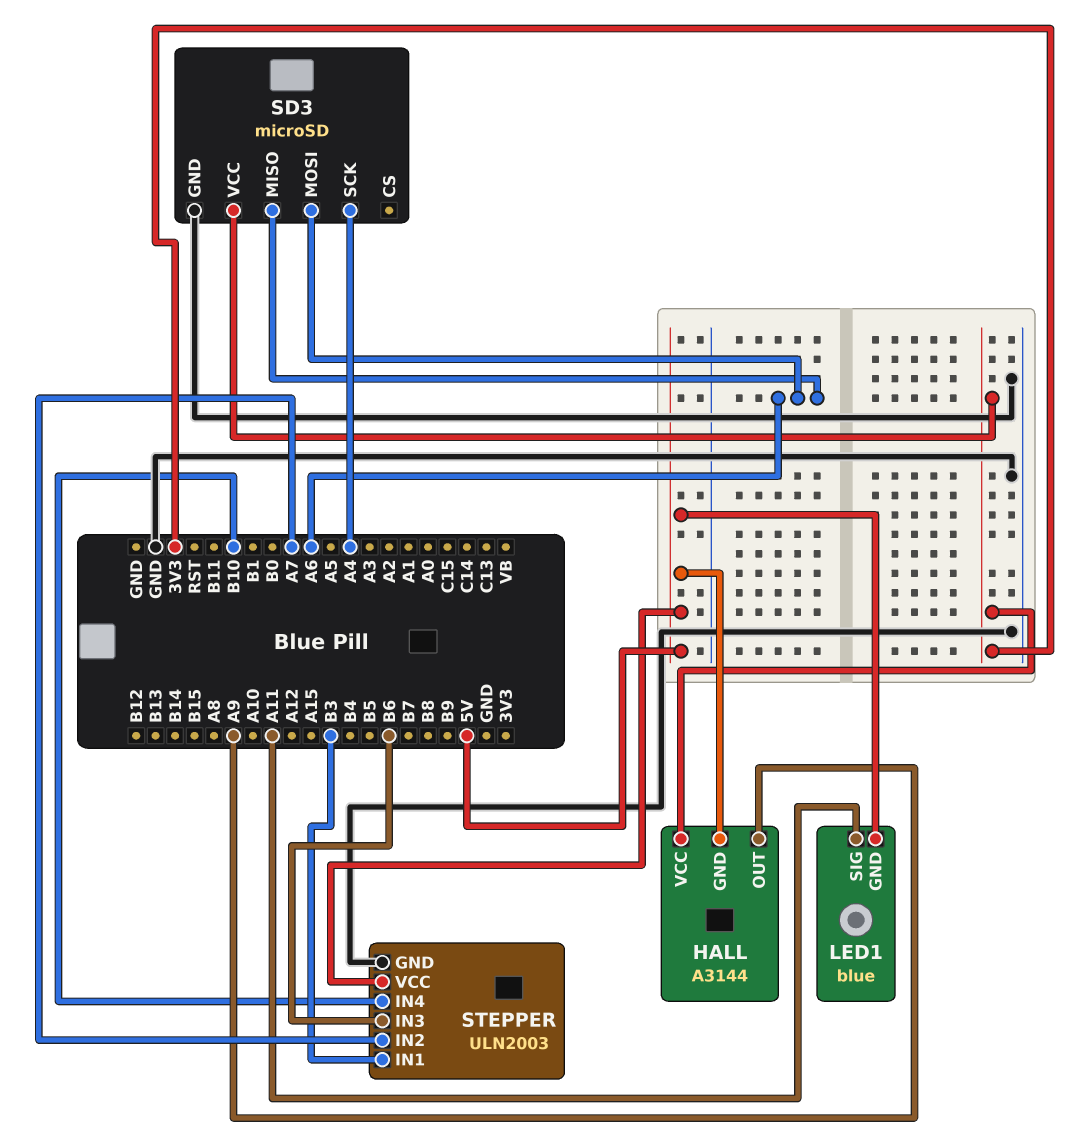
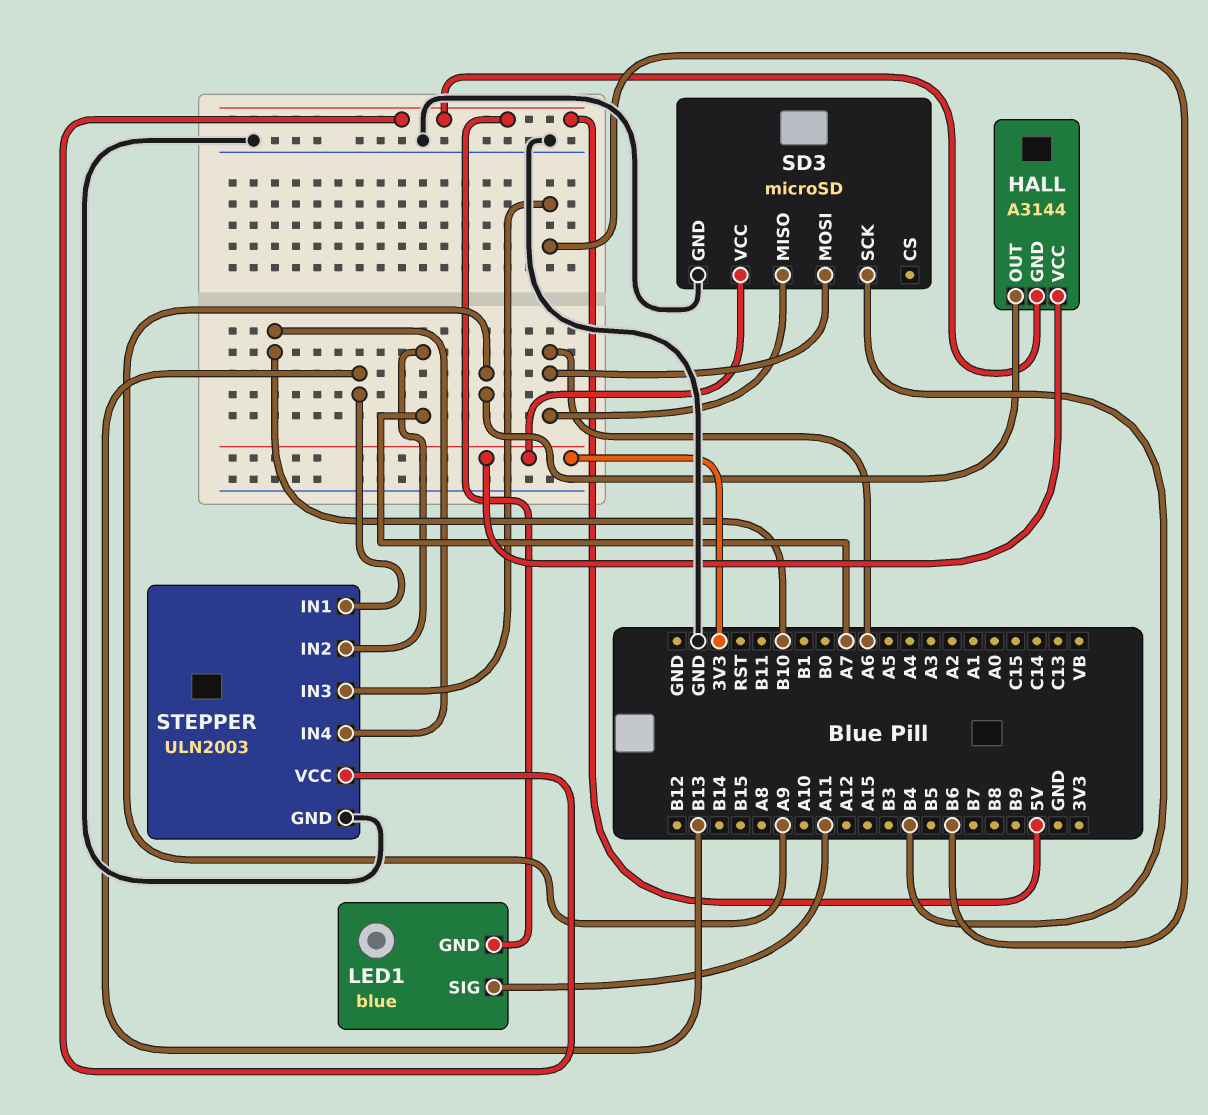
SD3 pin SCK: A4 -> B4
STEPPER pin IN1: B3 -> B13

